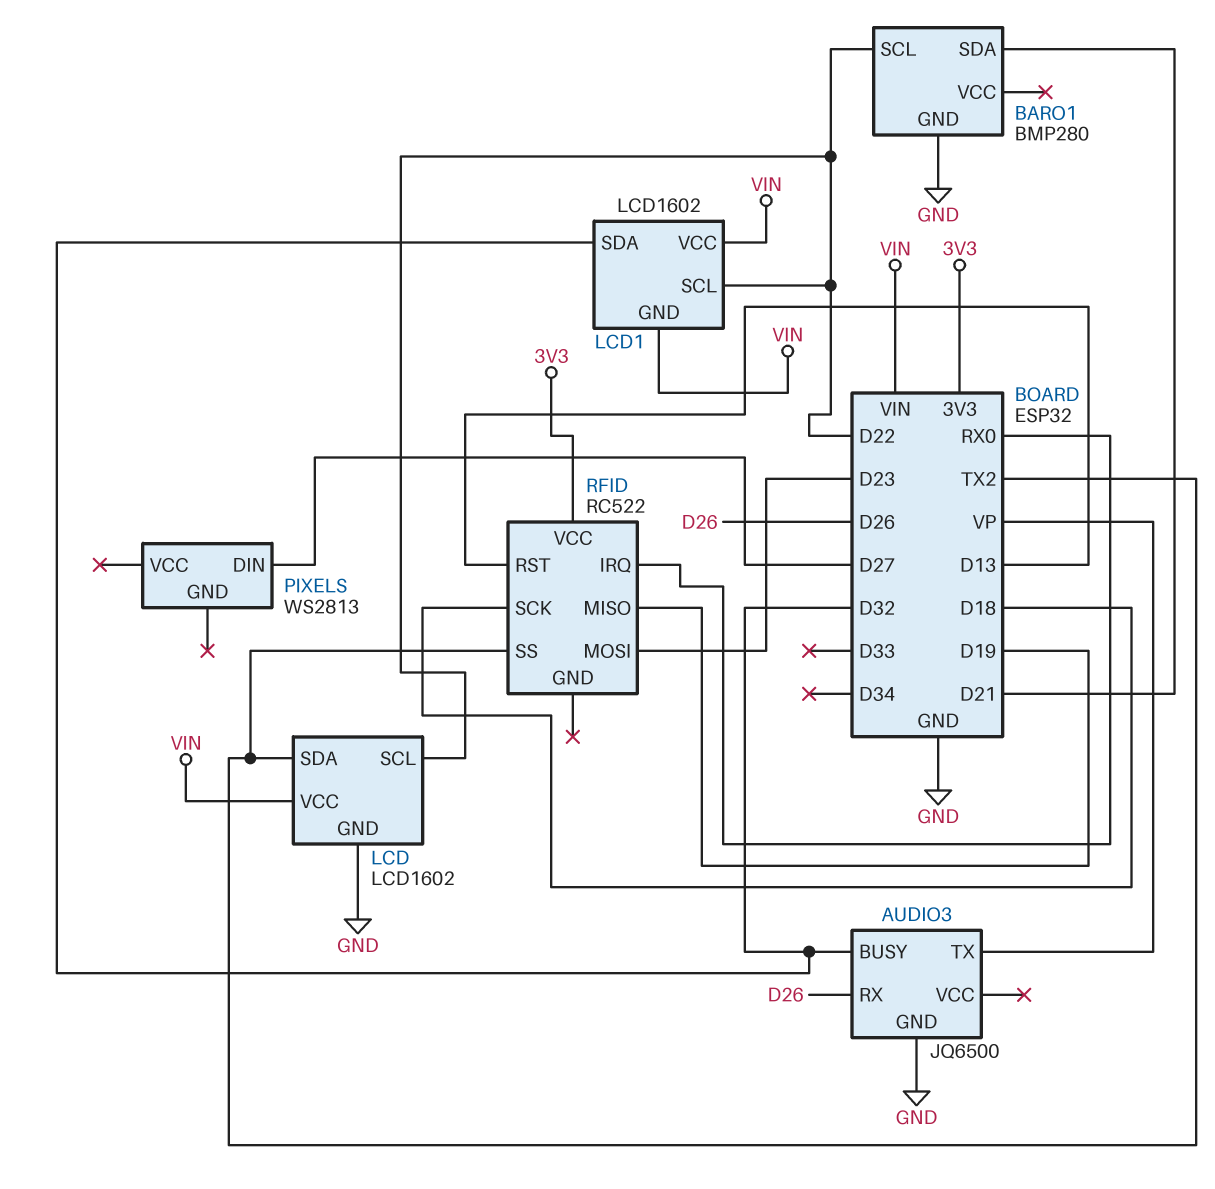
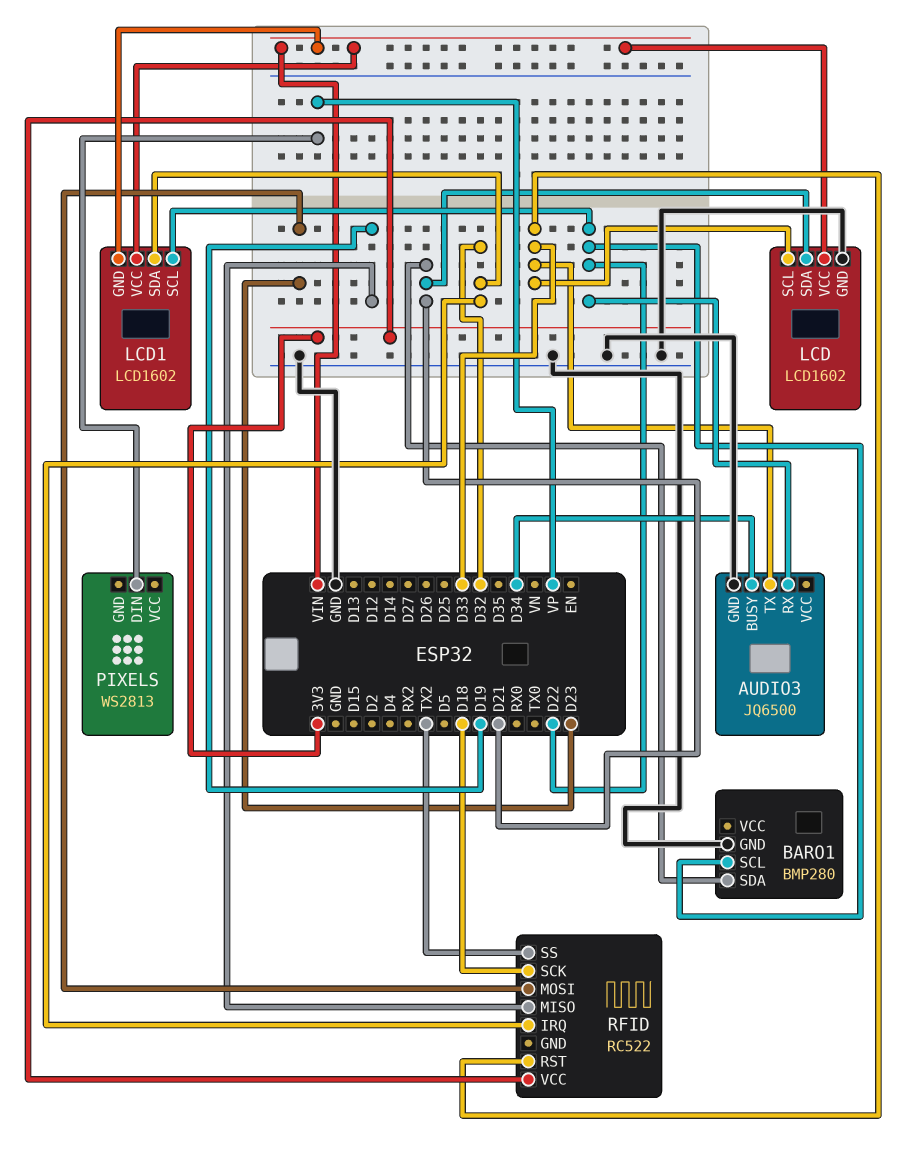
AUDIO3 pin BUSY: D32 -> D34
AUDIO3 pin RX: D26 -> D22
AUDIO3 pin TX: VP -> D33
LCD pin SCL: D22 -> D33
LCD pin SDA: TX2 -> D21
PIXELS pin DIN: D27 -> VP
RFID pin IRQ: RX0 -> D32
RFID pin RST: D13 -> D33

